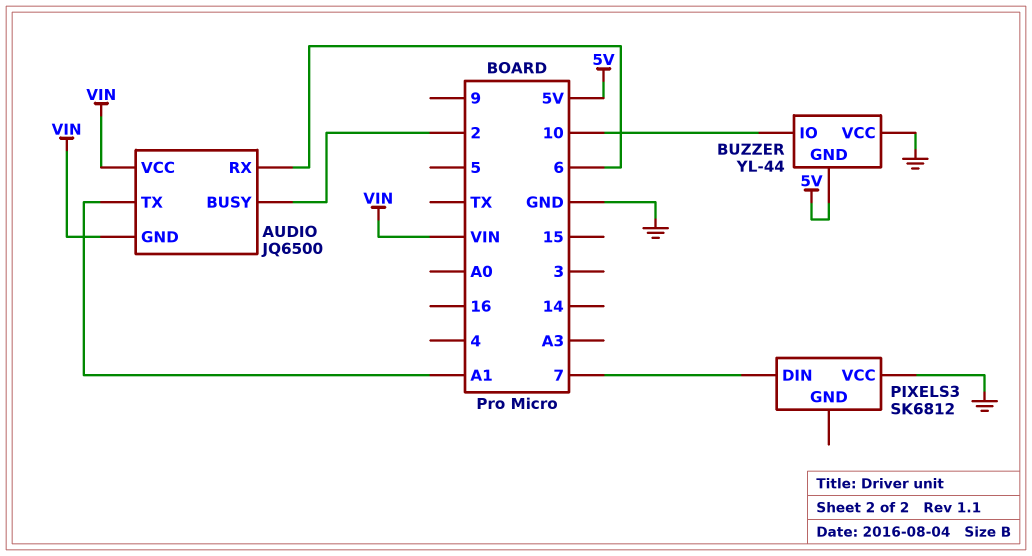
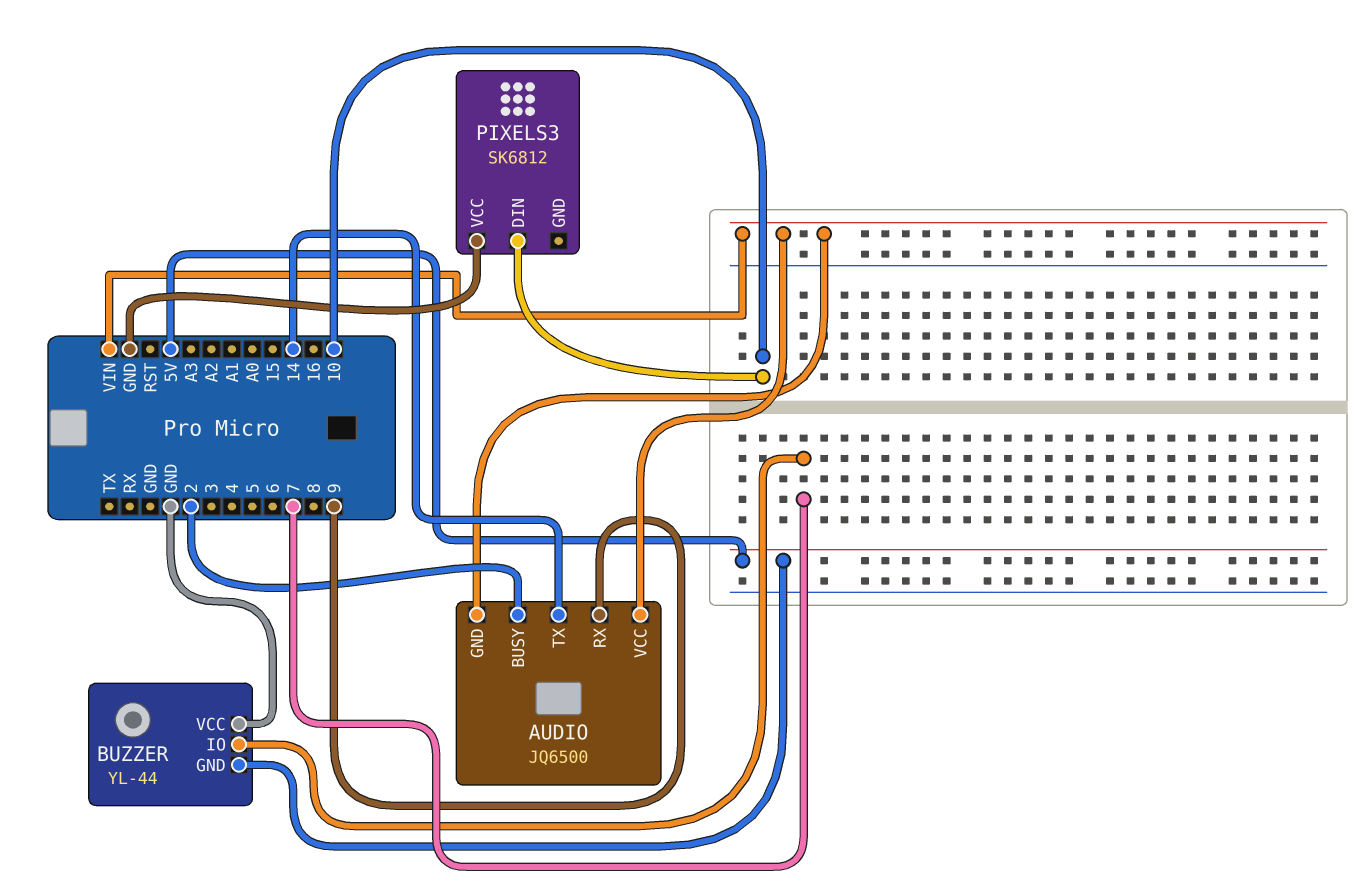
AUDIO pin RX: 6 -> 9
AUDIO pin TX: A1 -> 14
BUZZER pin IO: 10 -> 7
PIXELS3 pin DIN: 7 -> 10

